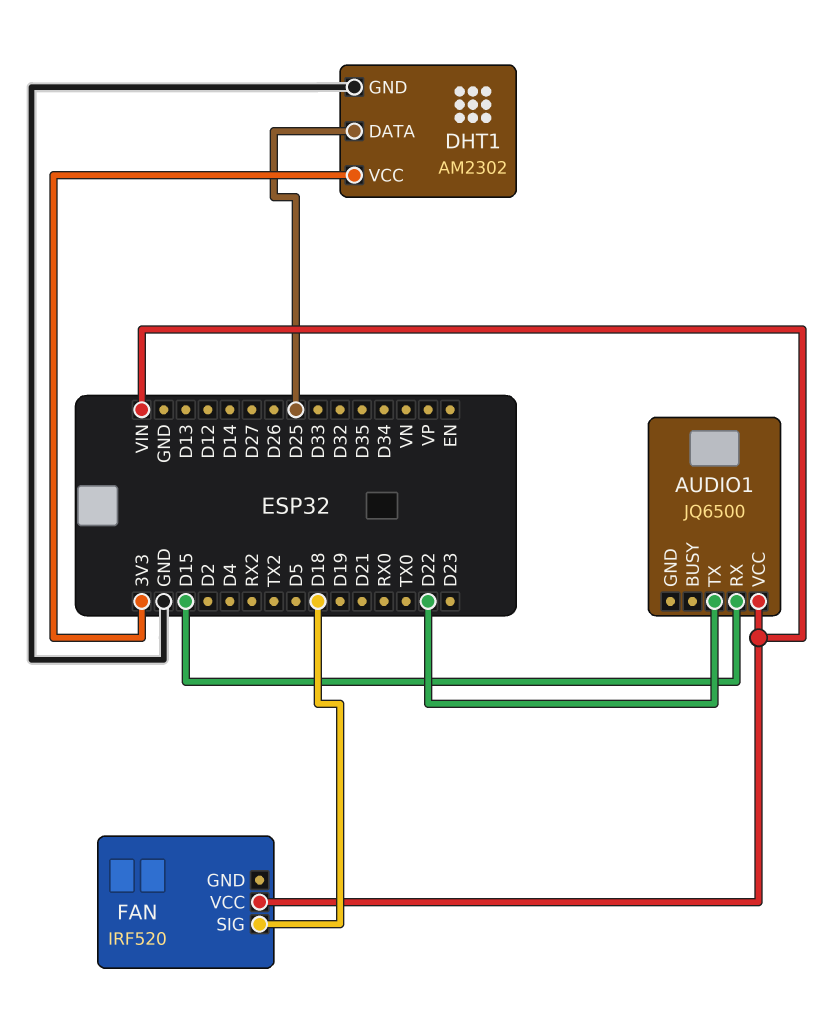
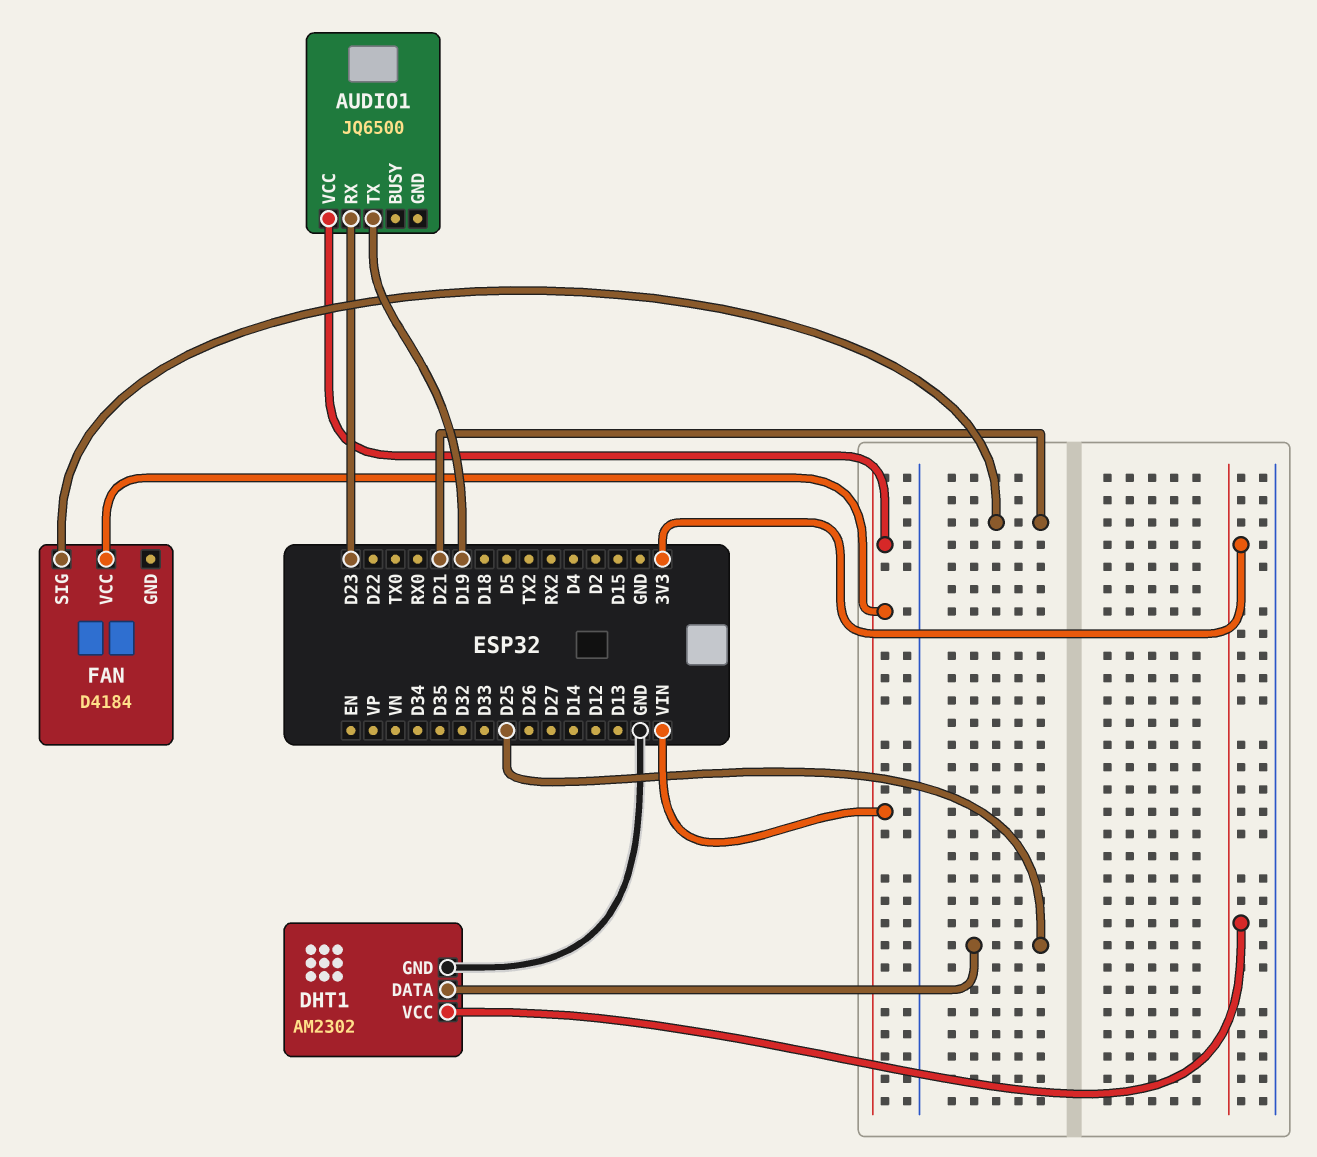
AUDIO1 pin RX: D15 -> D23
AUDIO1 pin TX: D22 -> D19
FAN: IRF520 -> D4184
FAN pin SIG: D18 -> D21

